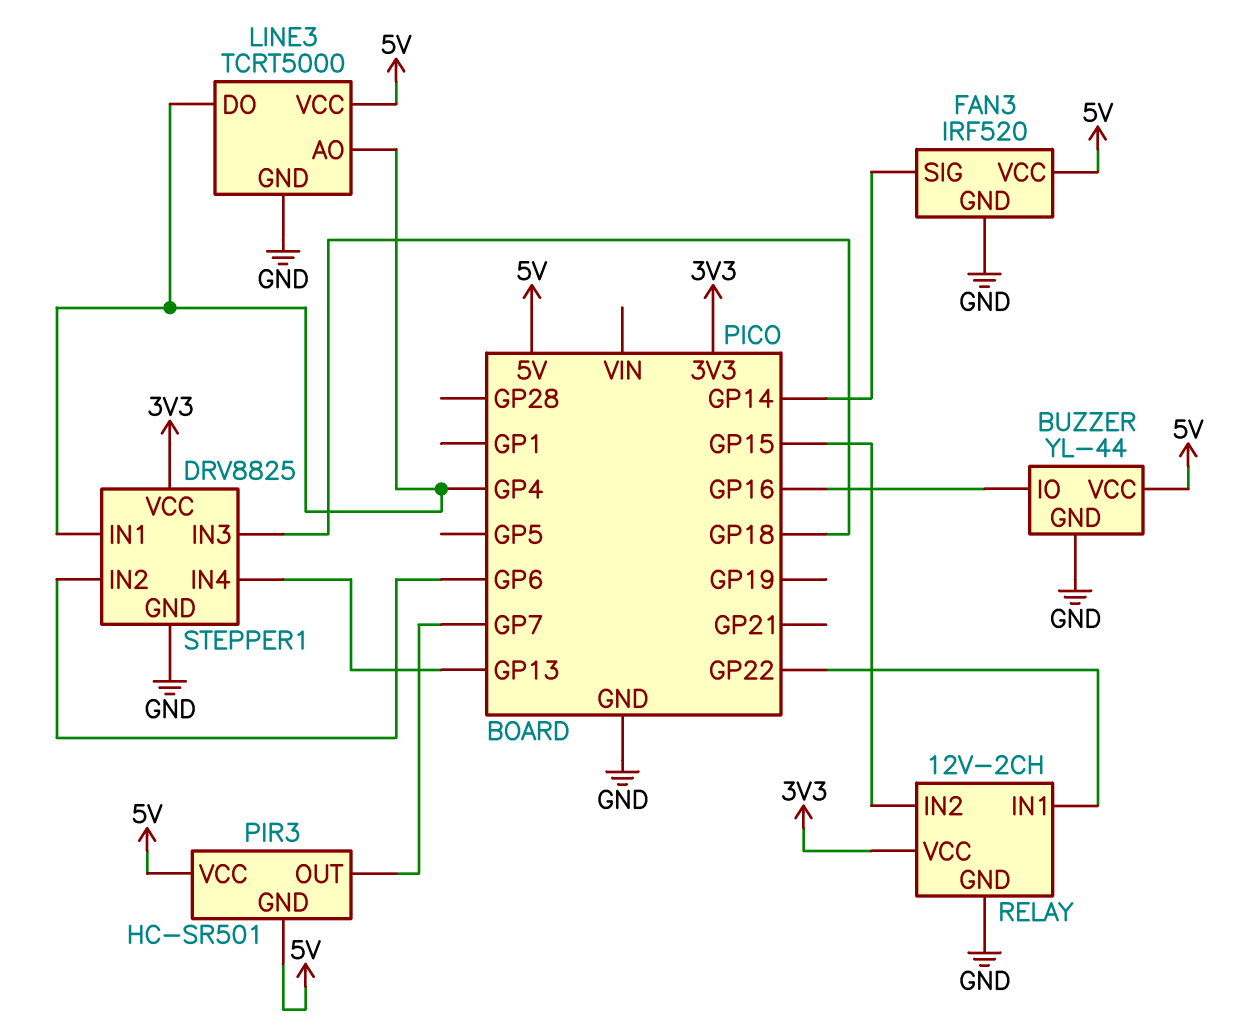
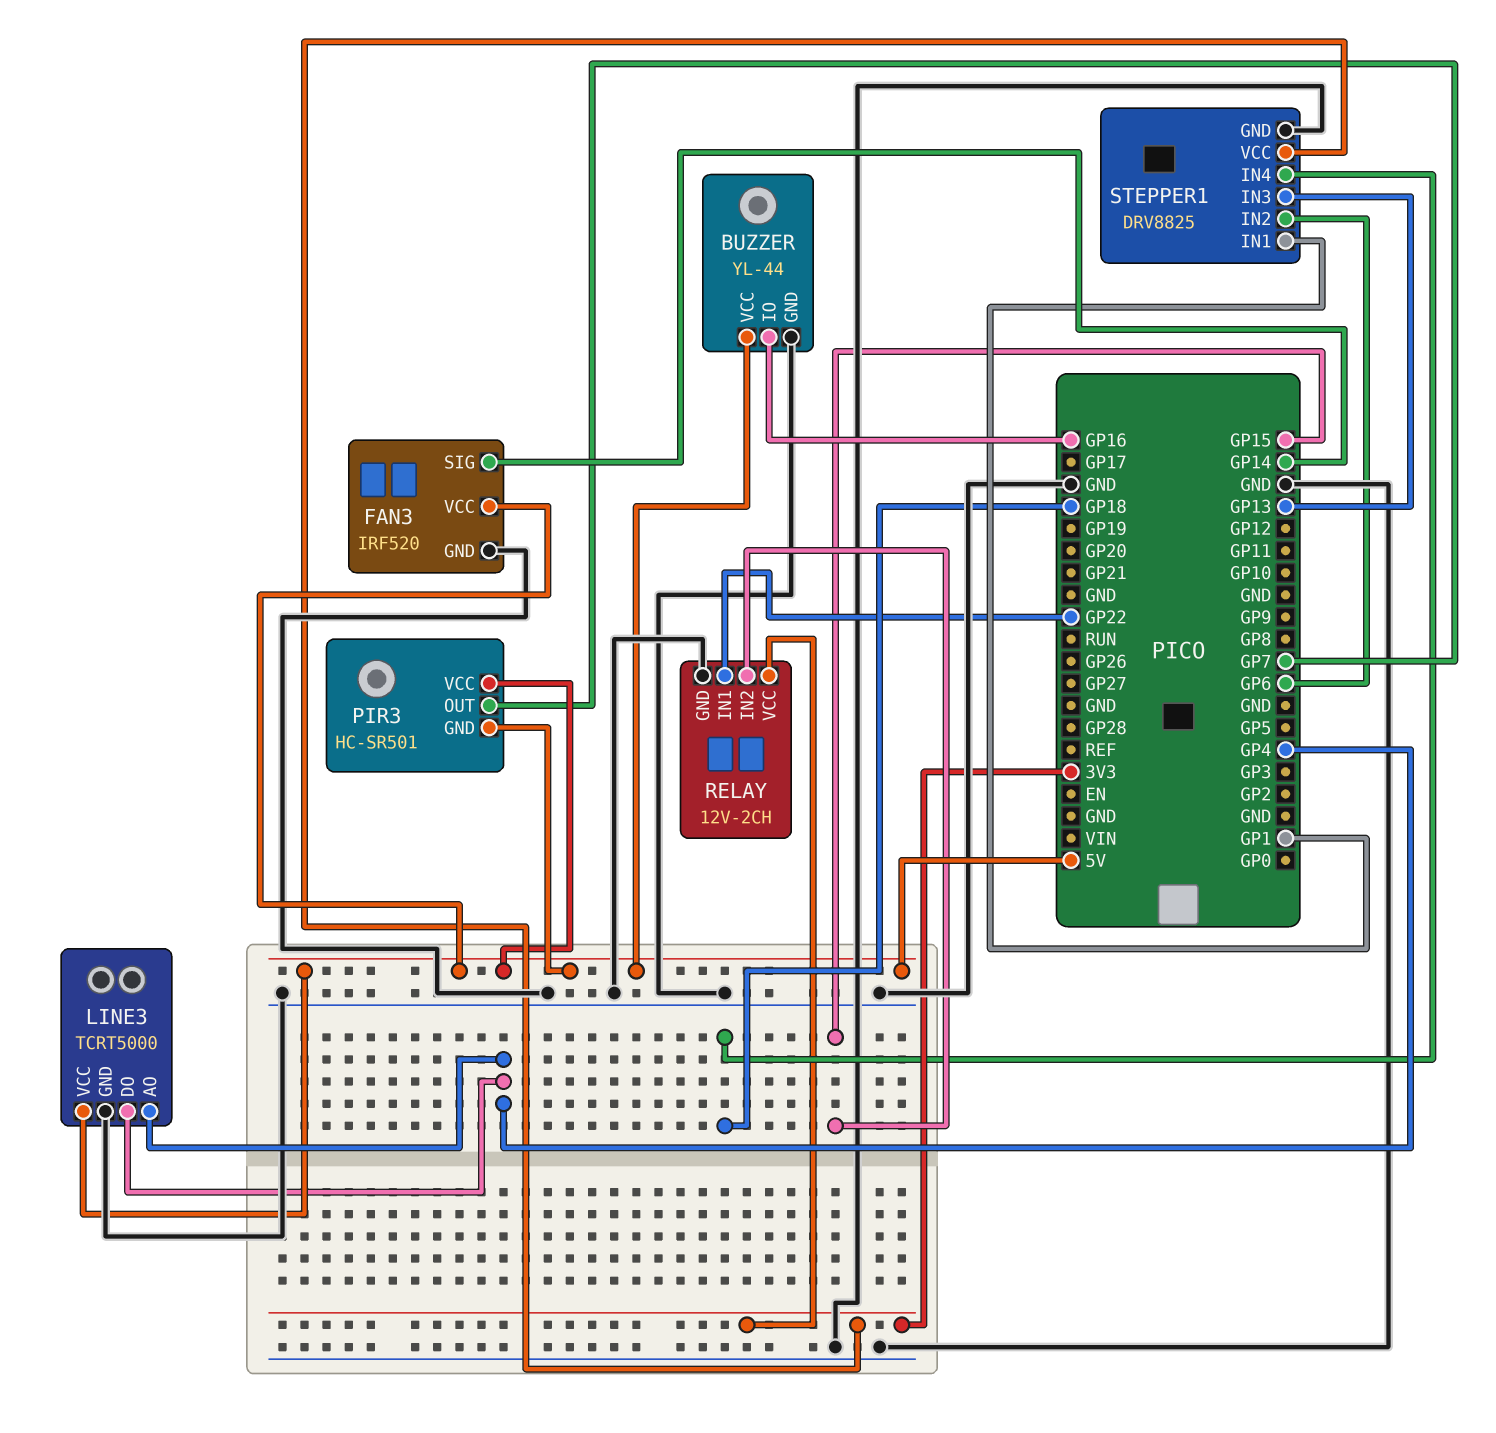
STEPPER1 pin IN1: GP4 -> GP1
STEPPER1 pin IN3: GP18 -> GP13
STEPPER1 pin IN4: GP13 -> GP18

